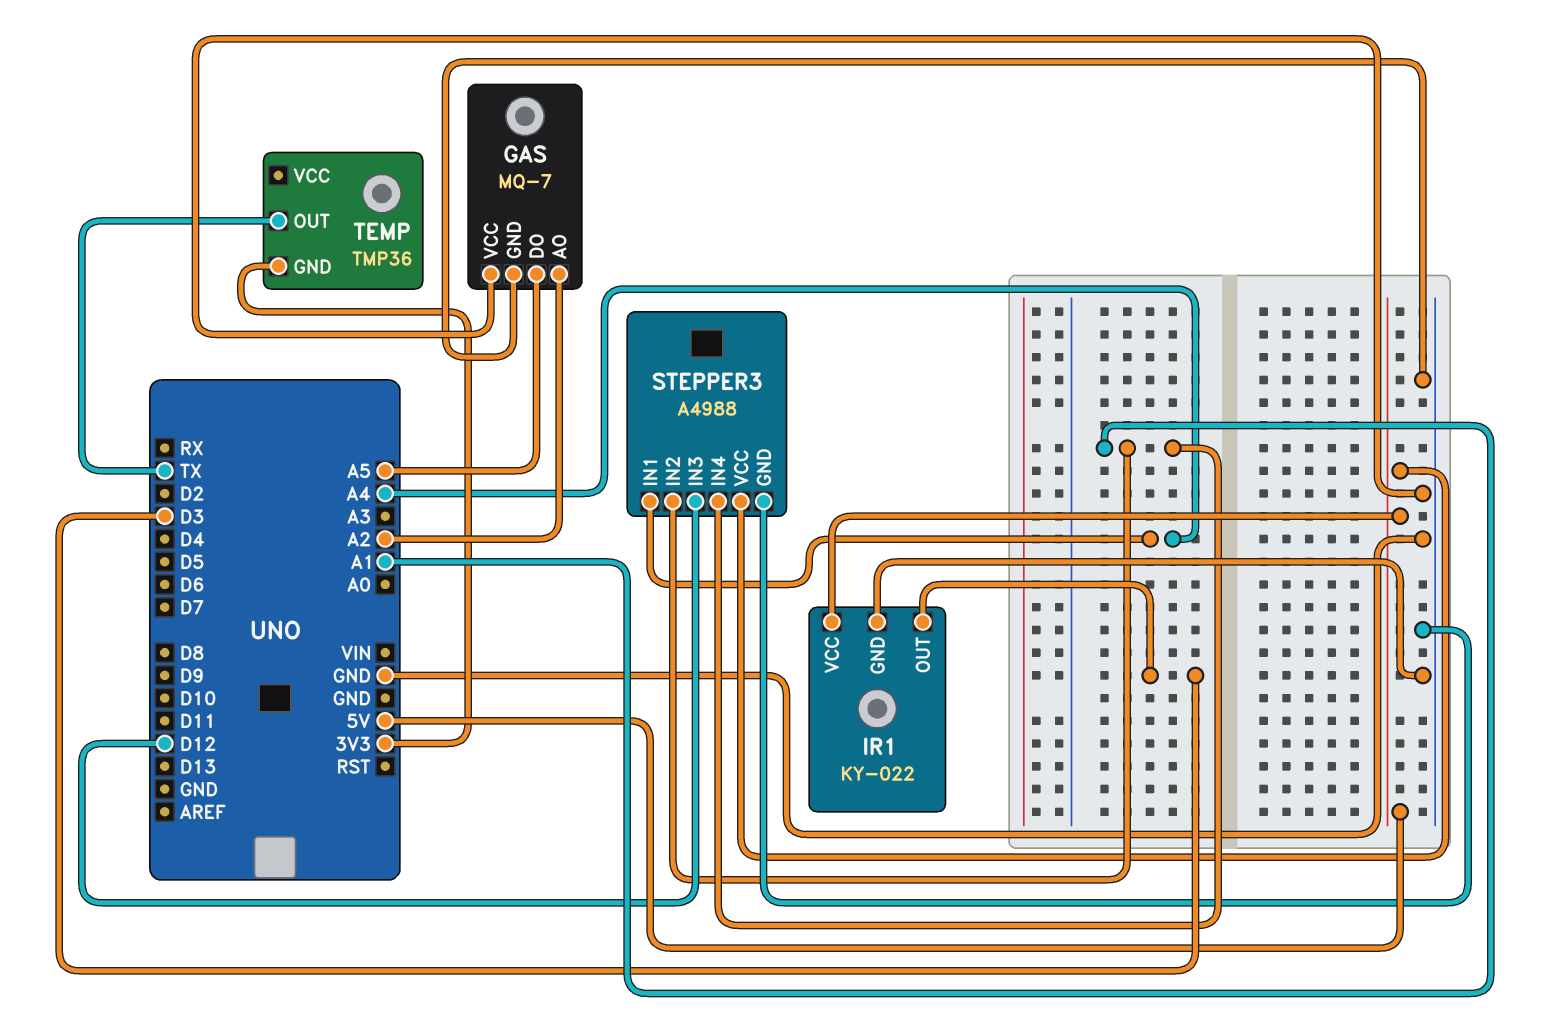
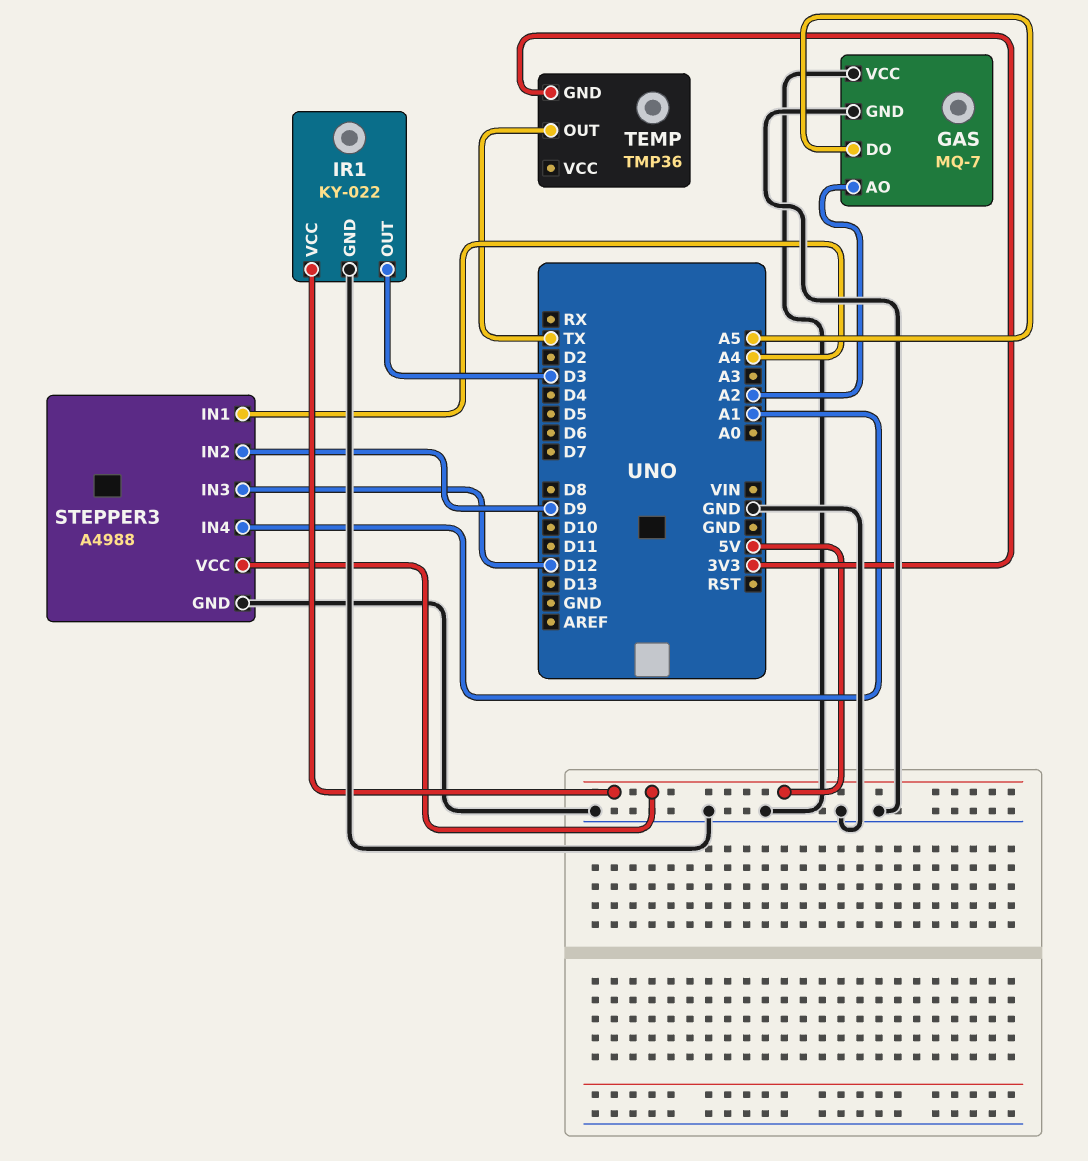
STEPPER3 pin IN2: A1 -> D9

